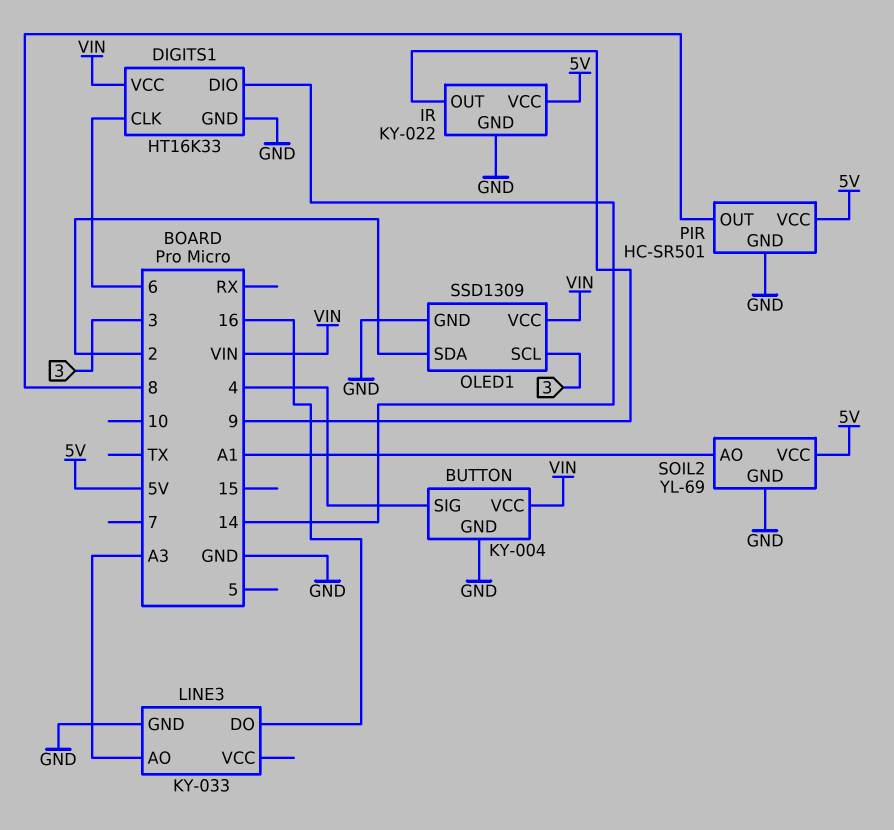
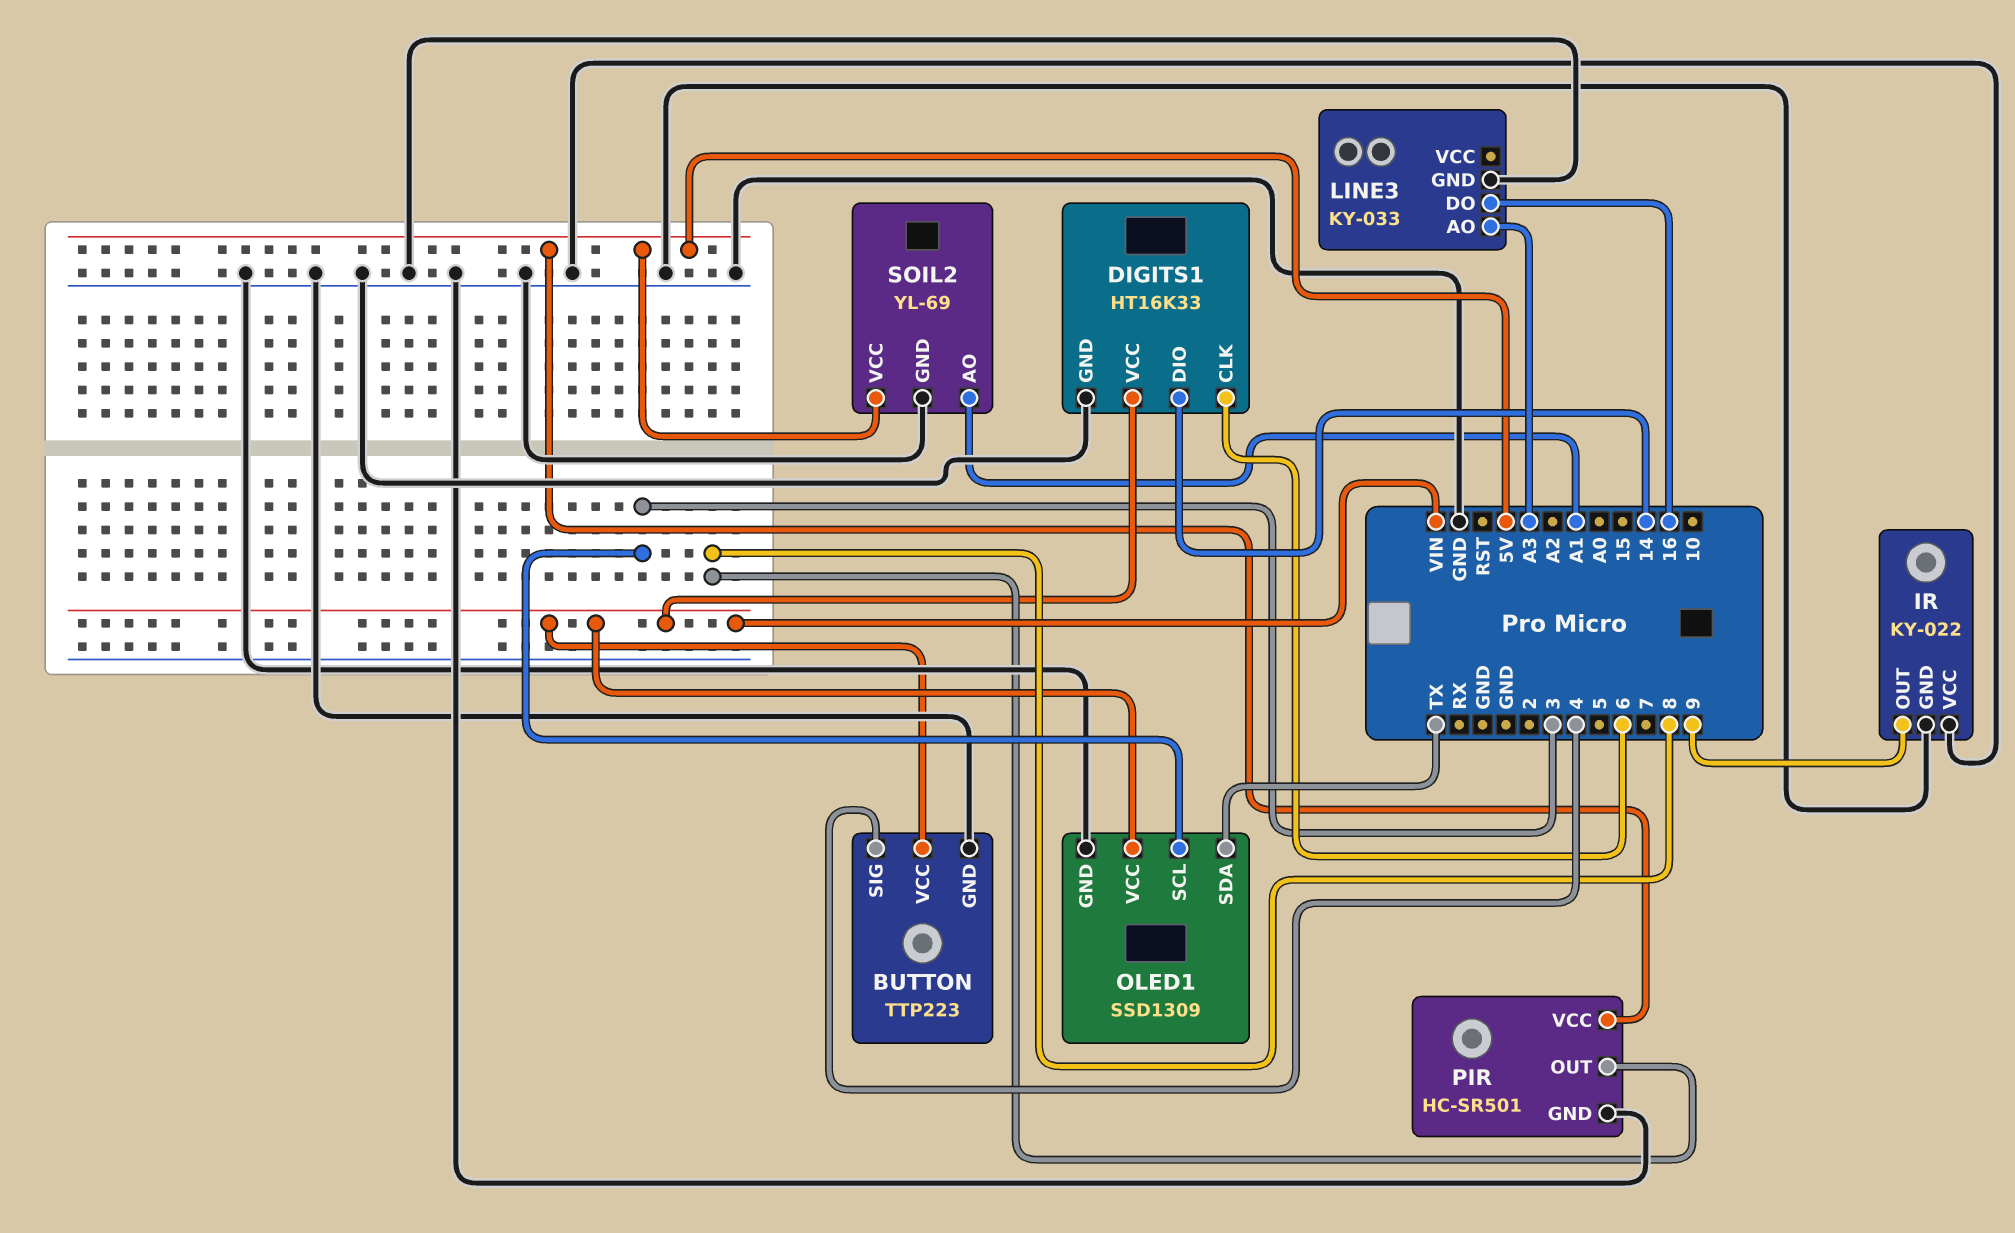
BUTTON: KY-004 -> TTP223
IR pin VCC: 5V -> GND
OLED1 pin SDA: 2 -> TX

